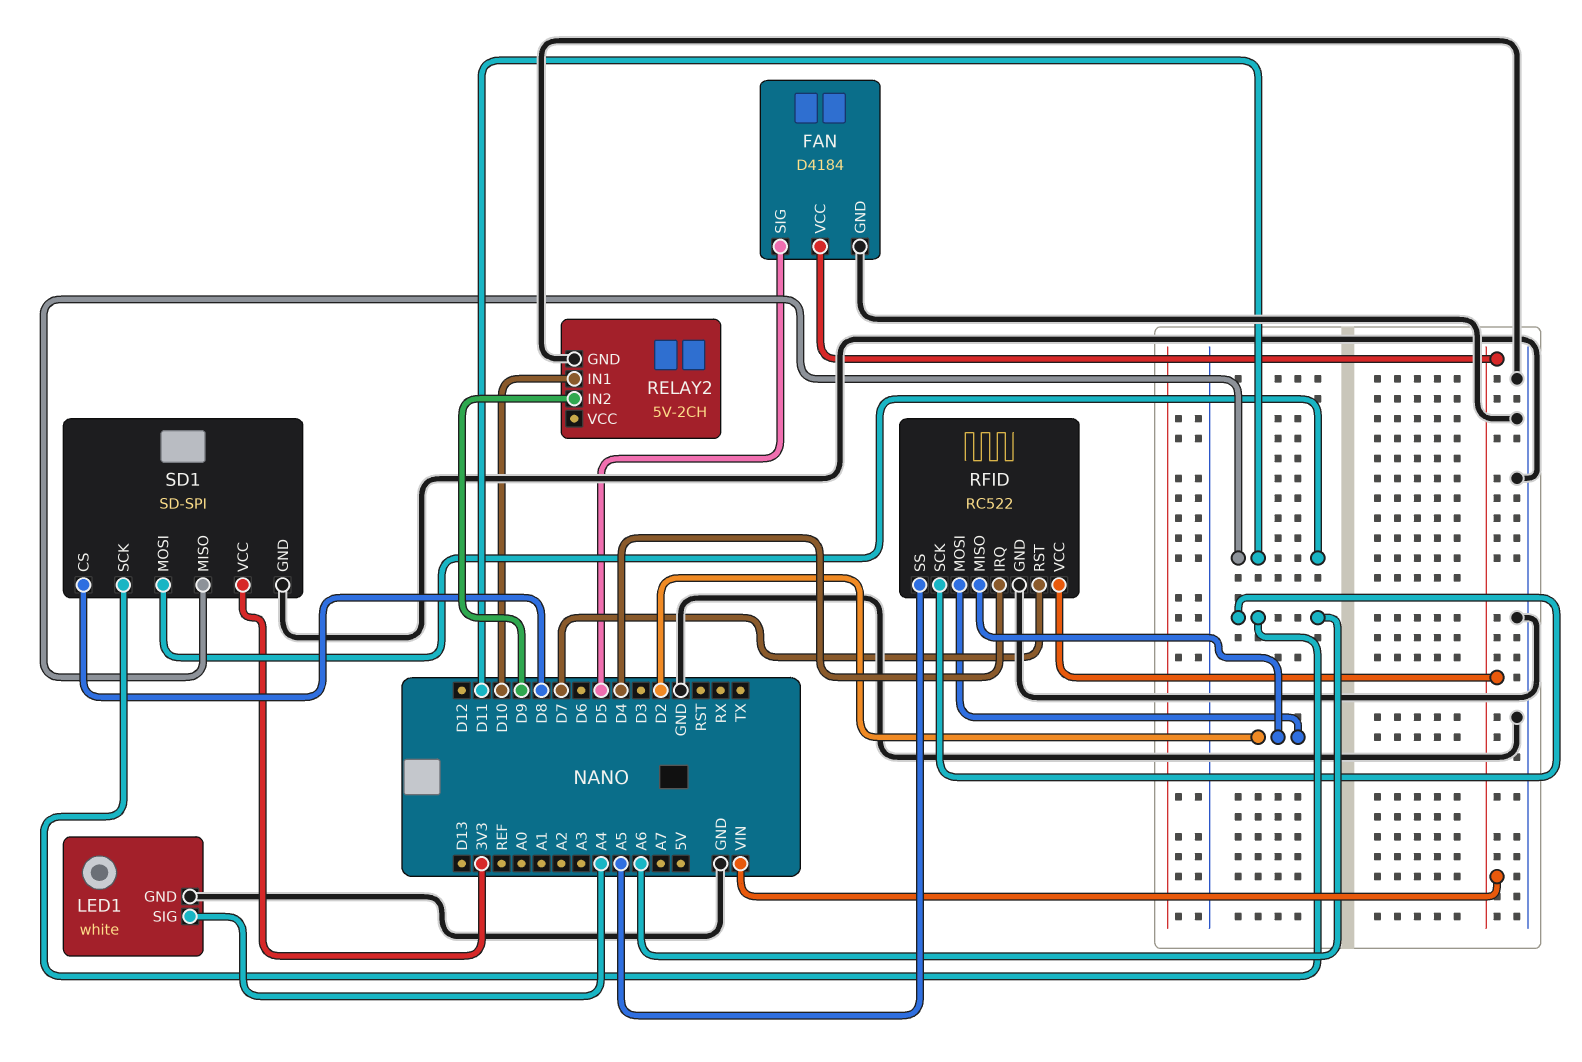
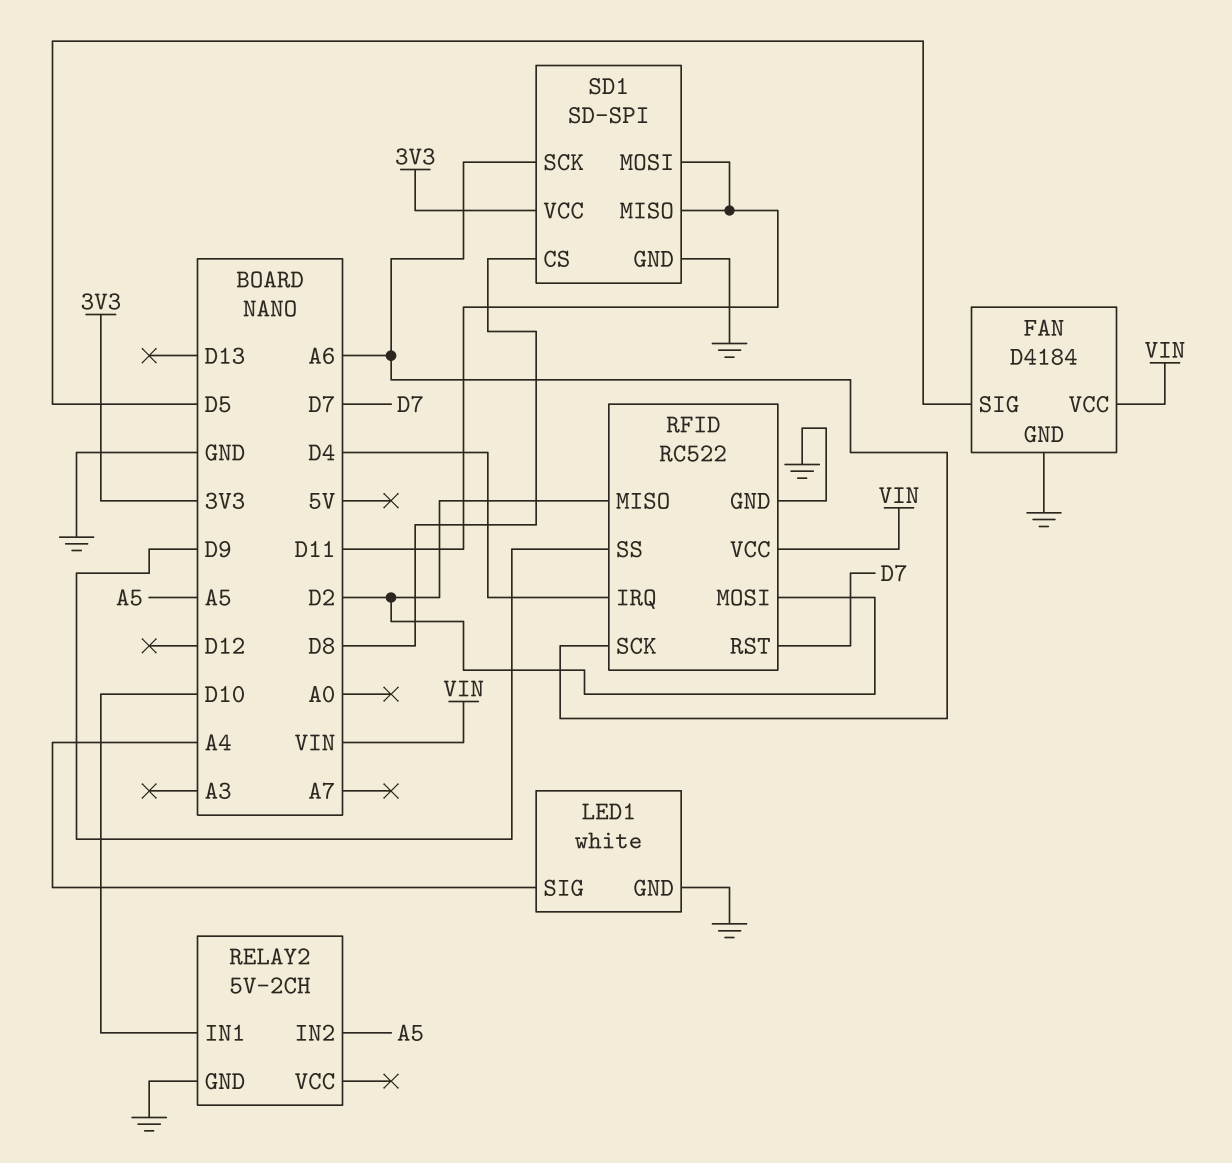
RELAY2 pin IN2: D9 -> A5
RFID pin SS: A5 -> D9

